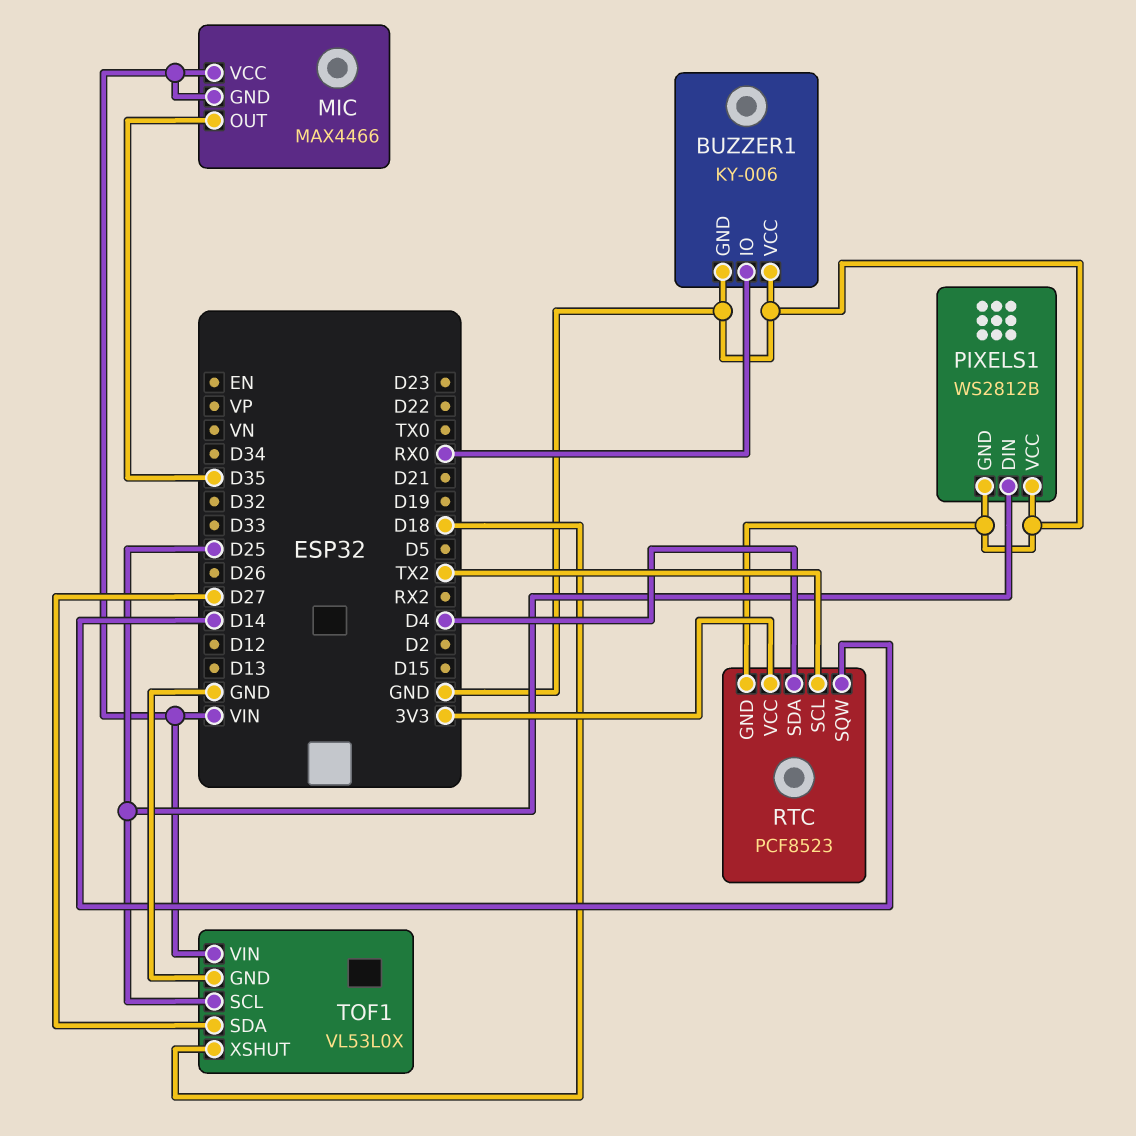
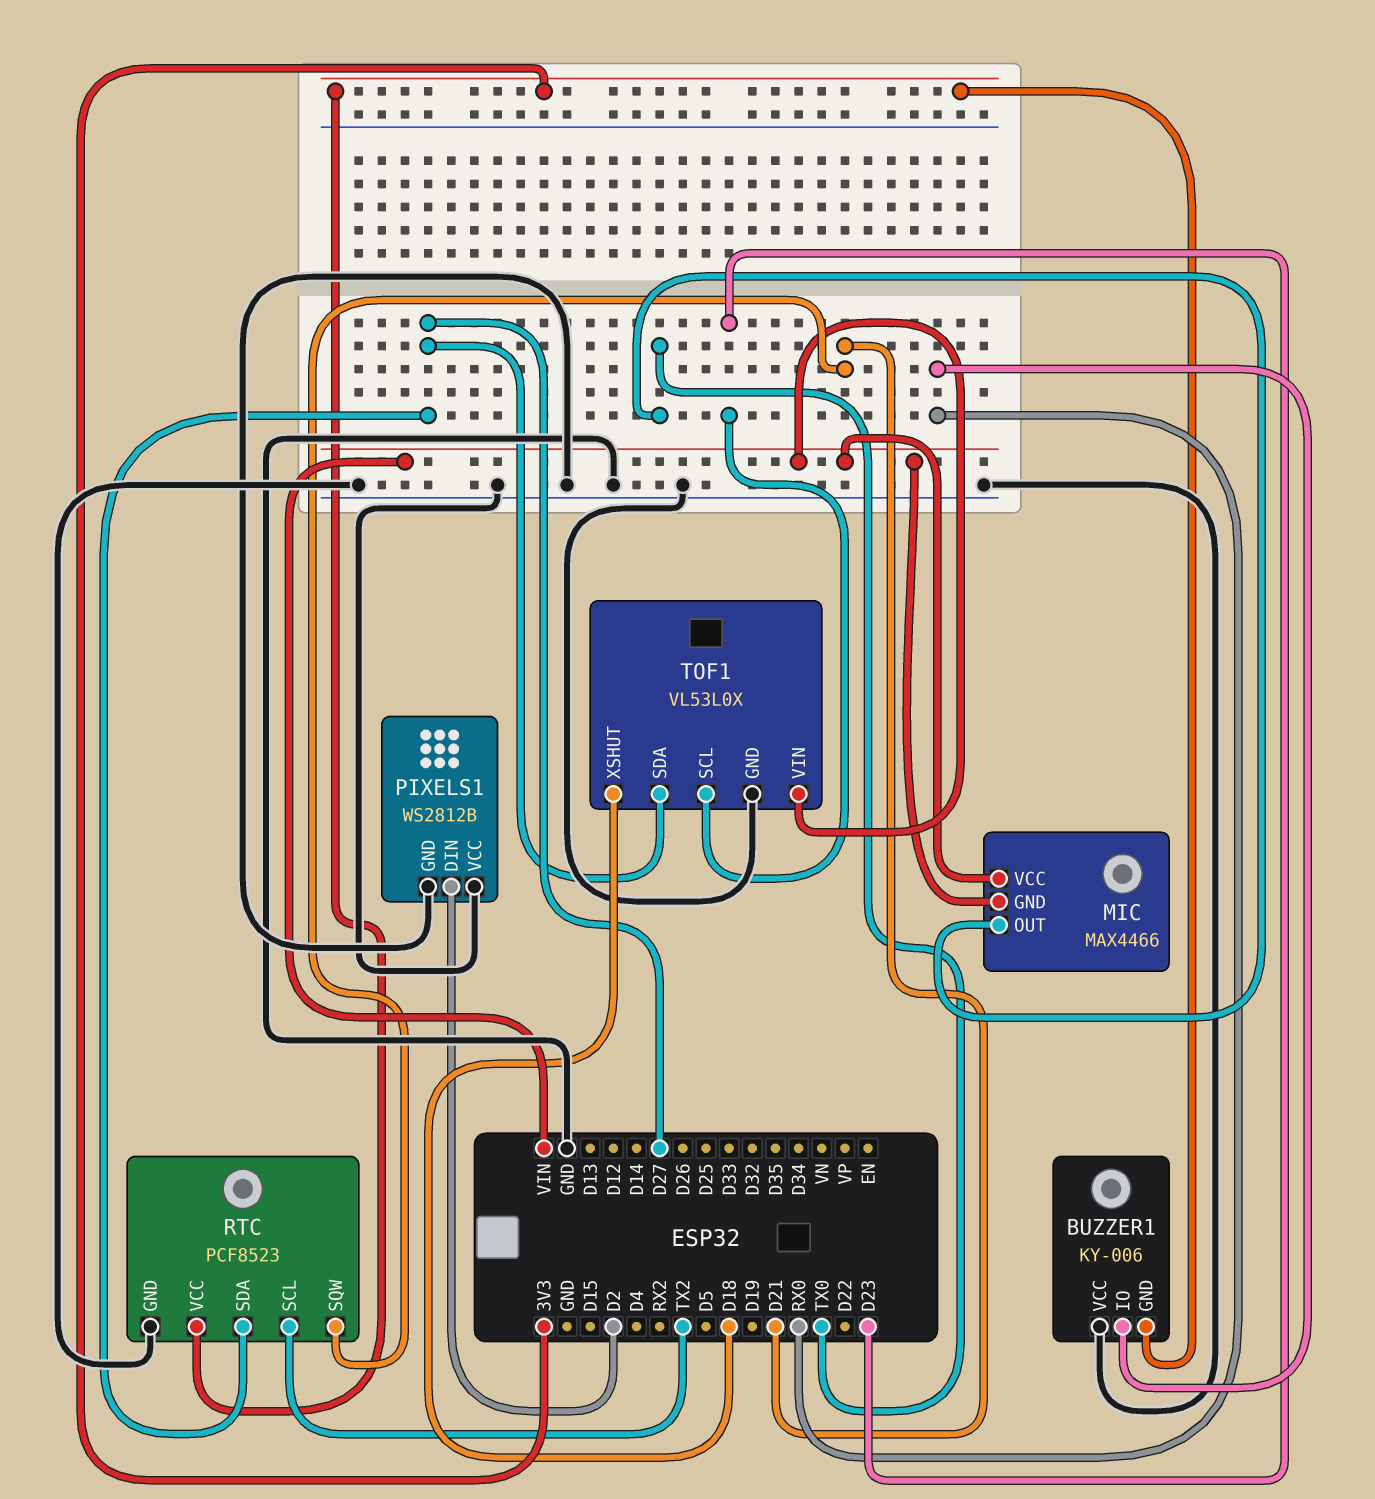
BUZZER1 pin GND: GND -> 3V3
MIC pin OUT: D35 -> TX0
PIXELS1 pin DIN: D25 -> D2
RTC pin SDA: D4 -> D27
RTC pin SQW: D14 -> D21
TOF1 pin SCL: D25 -> D23

